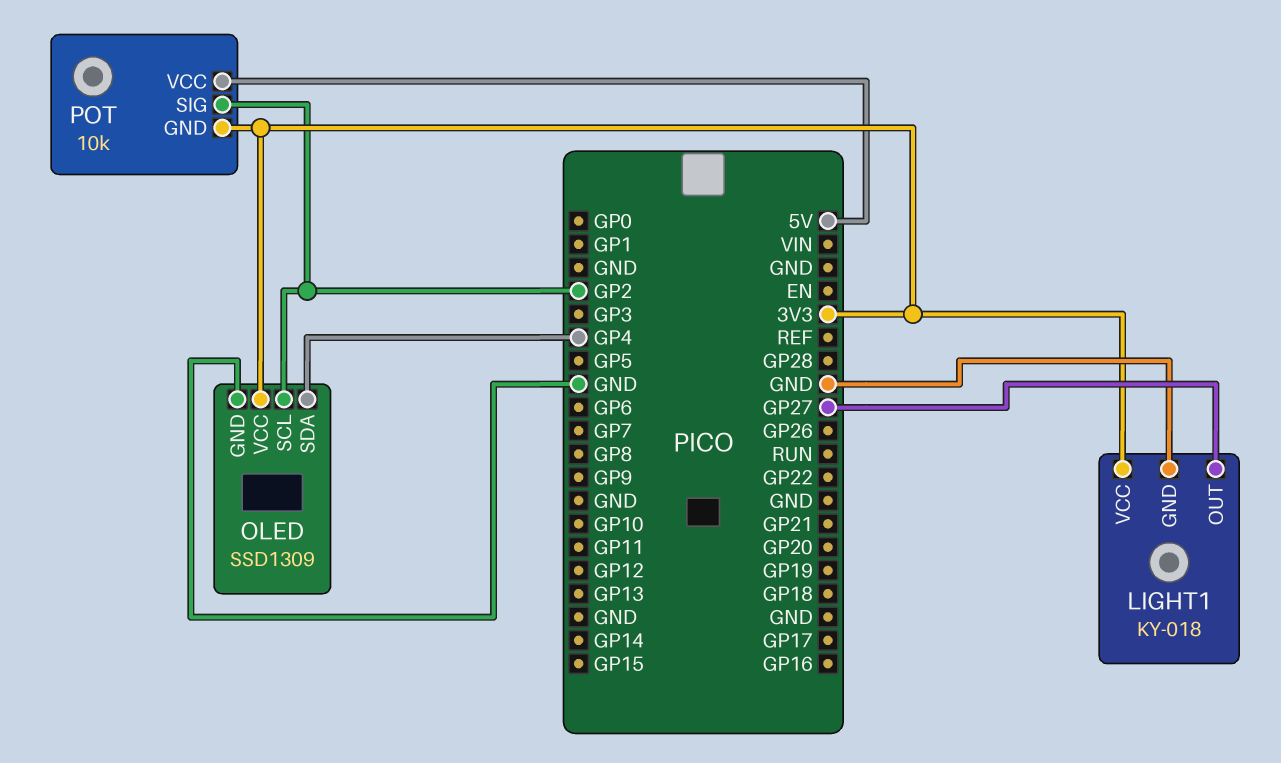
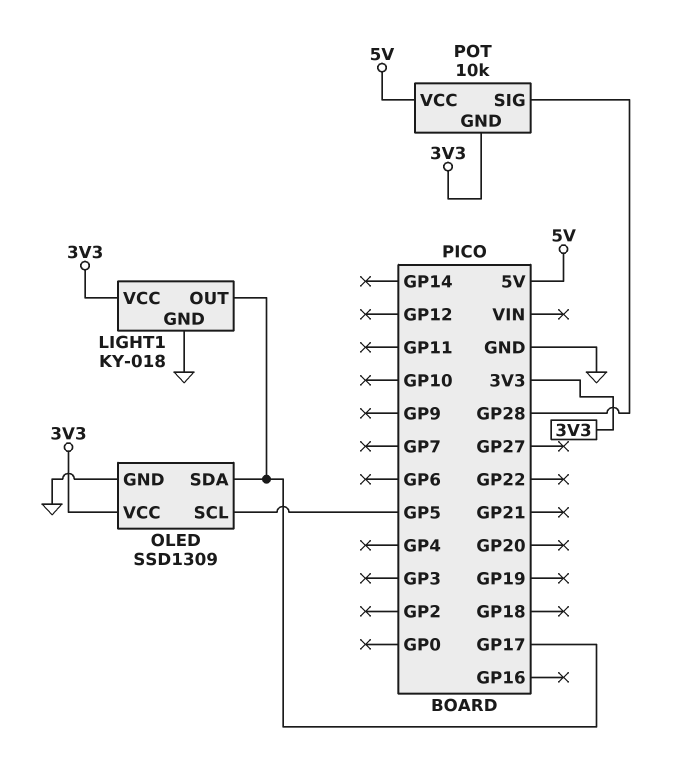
LIGHT1 pin OUT: GP27 -> GP17
OLED pin SCL: GP2 -> GP5
OLED pin SDA: GP4 -> GP17
POT pin SIG: GP2 -> GP28

